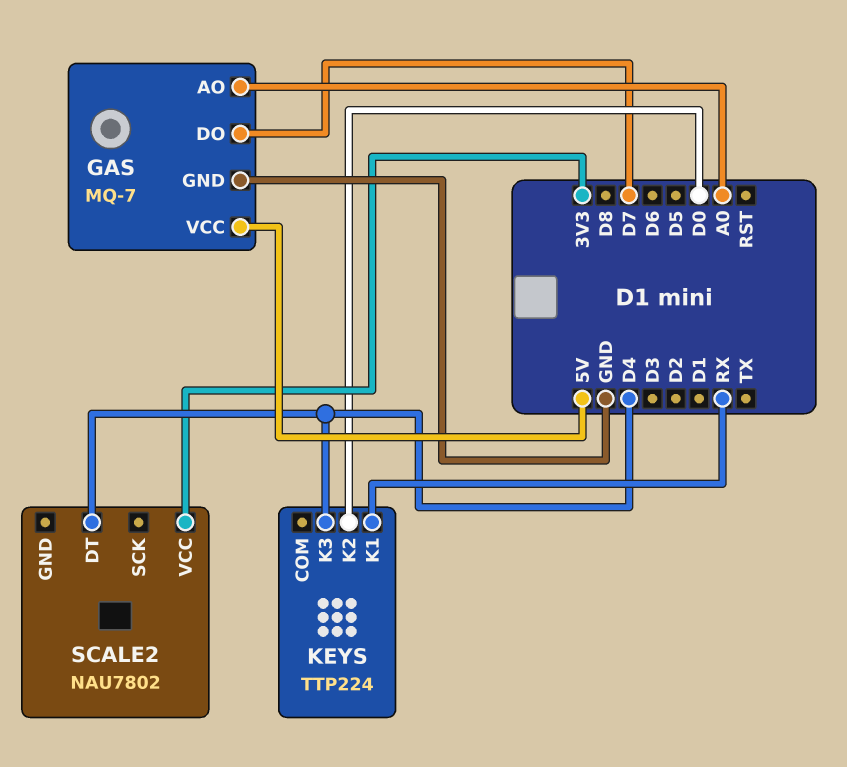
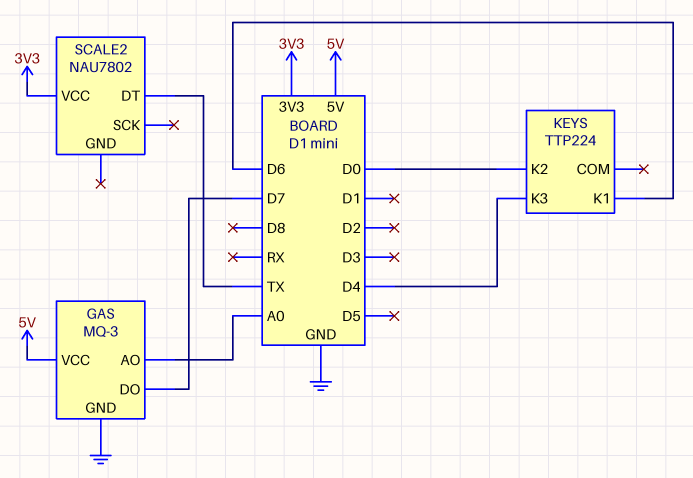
GAS: MQ-7 -> MQ-3
KEYS pin K1: RX -> D6
SCALE2 pin DT: D4 -> TX

